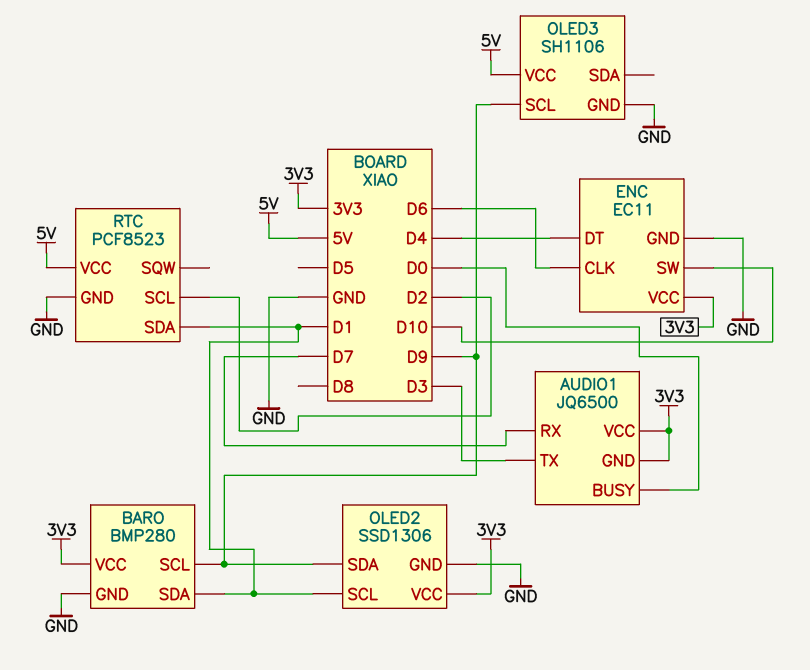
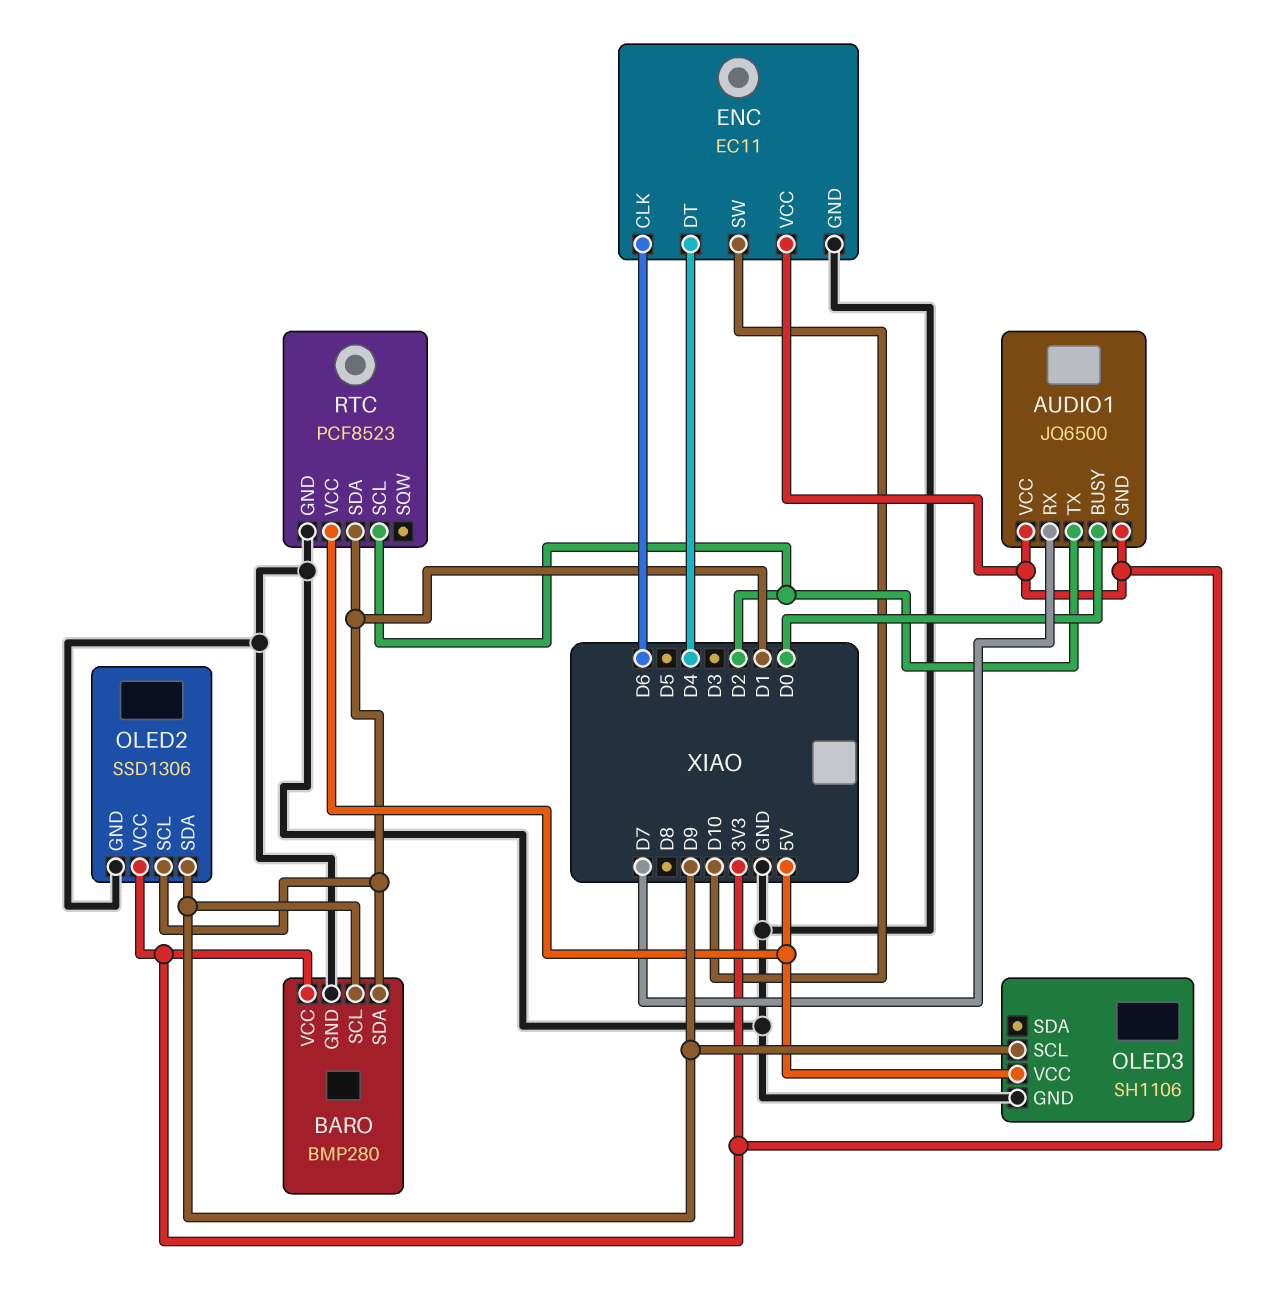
AUDIO1 pin TX: D3 -> D2

